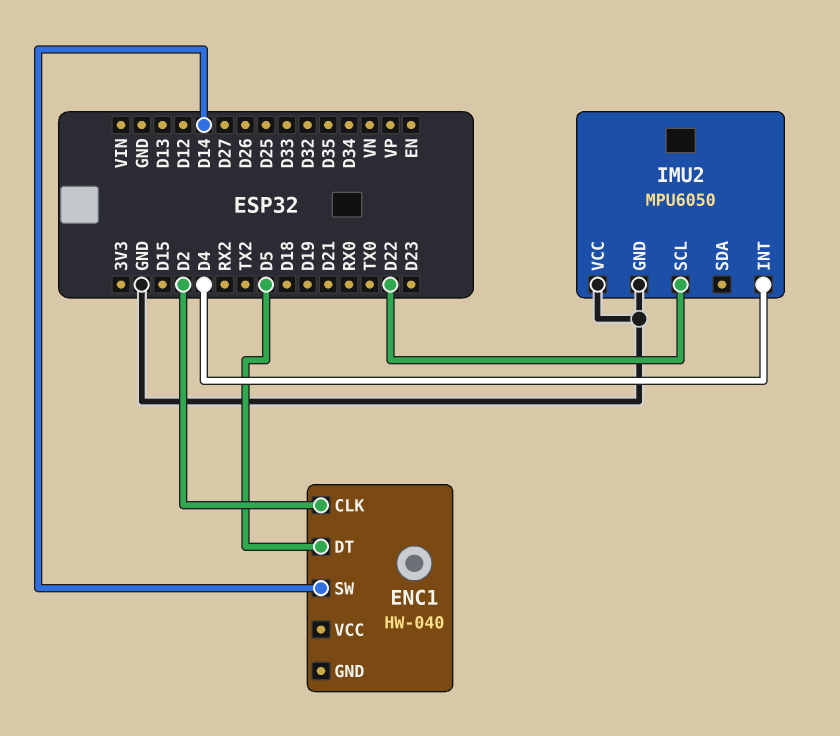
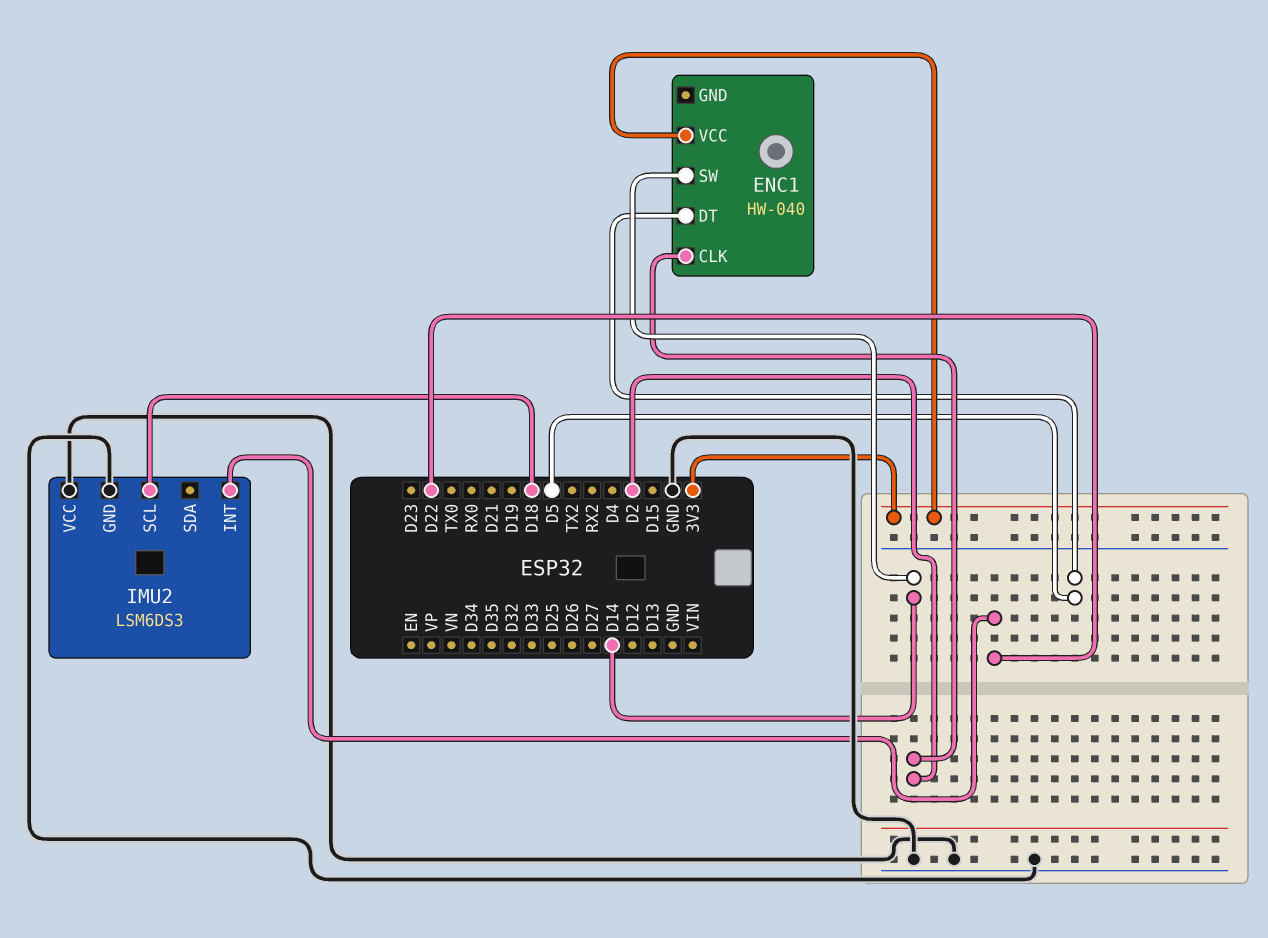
ENC1 pin VCC: none -> 3V3
IMU2: MPU6050 -> LSM6DS3
IMU2 pin INT: D4 -> D22
IMU2 pin SCL: D22 -> D18

